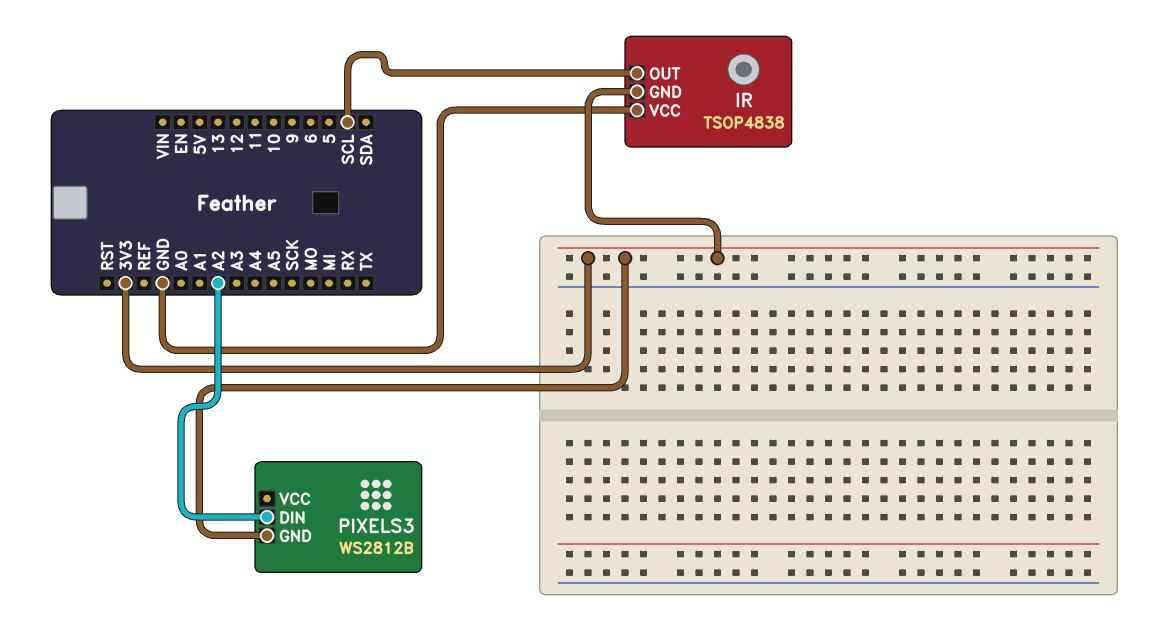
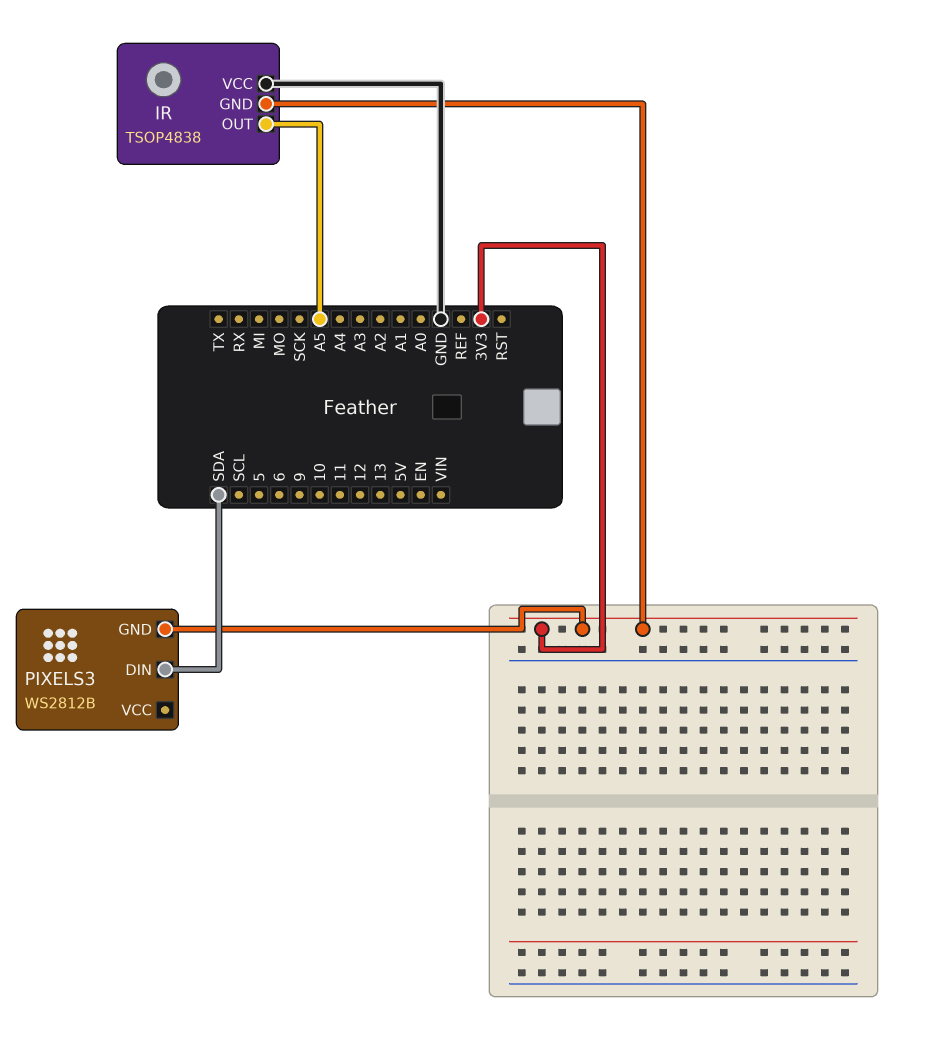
IR pin OUT: SCL -> A5
PIXELS3 pin DIN: A2 -> SDA

